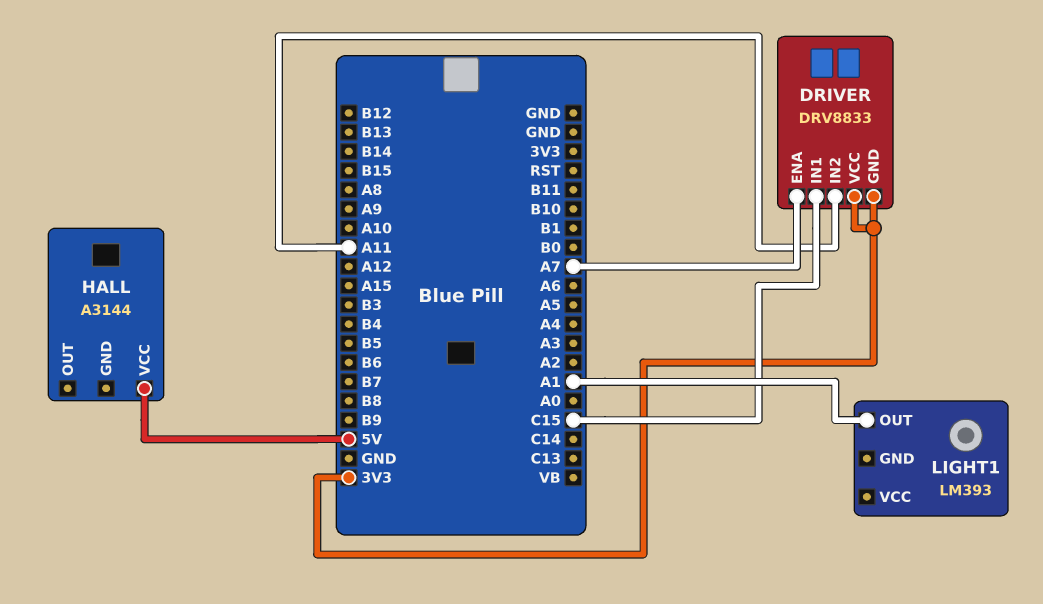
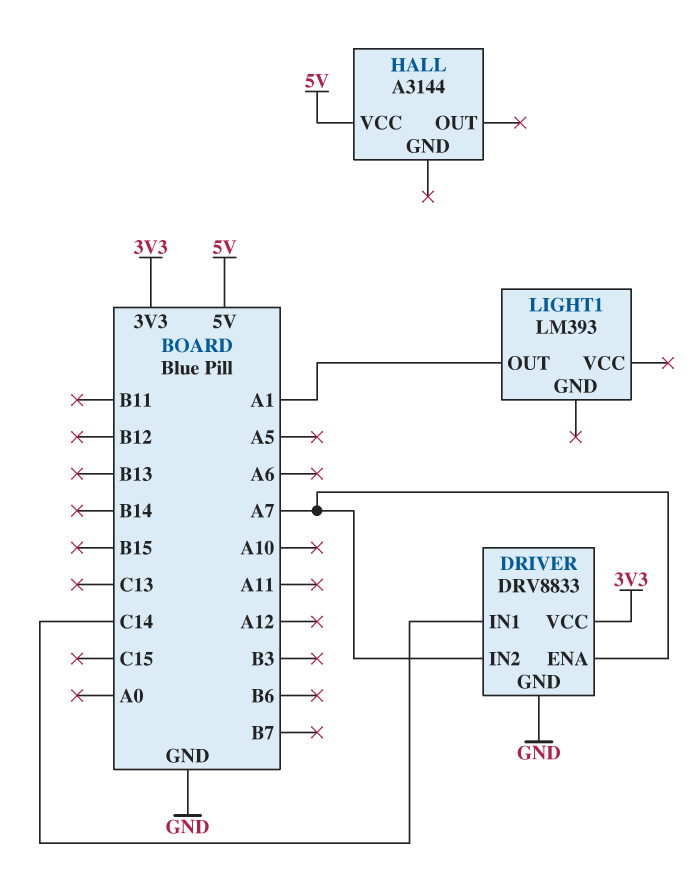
DRIVER pin GND: 3V3 -> GND
DRIVER pin IN1: C15 -> C14
DRIVER pin IN2: A11 -> A7

